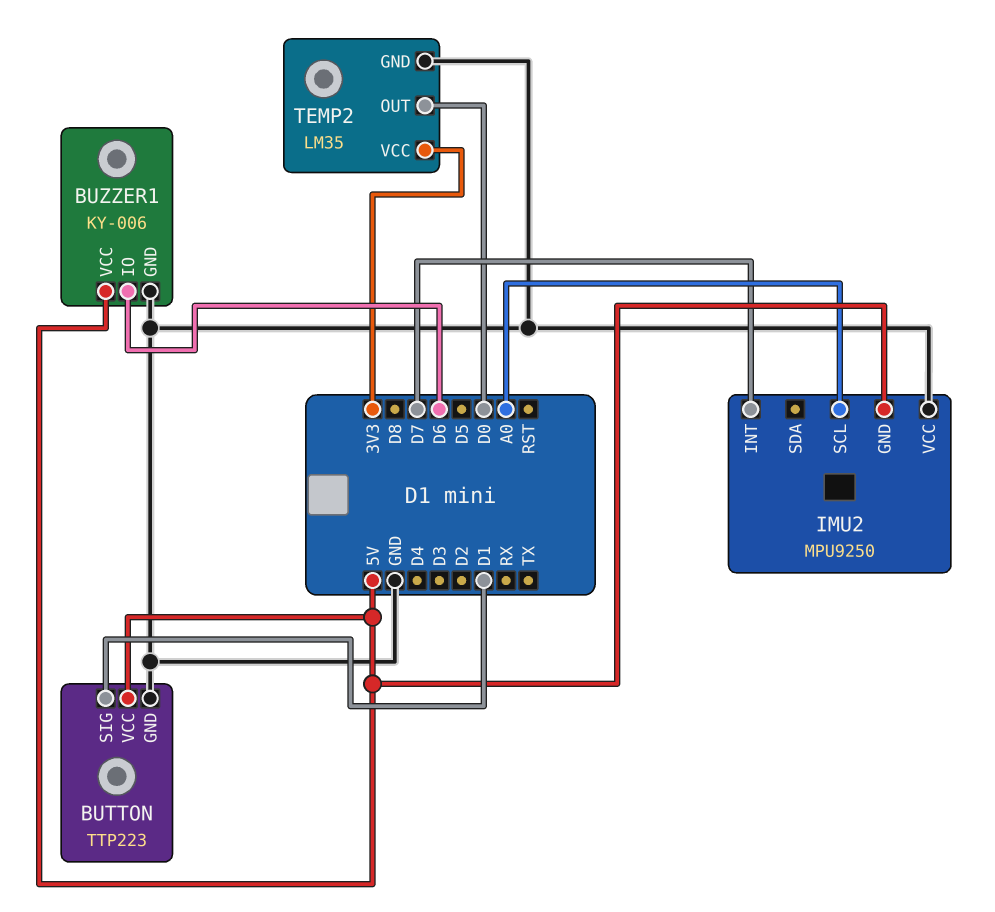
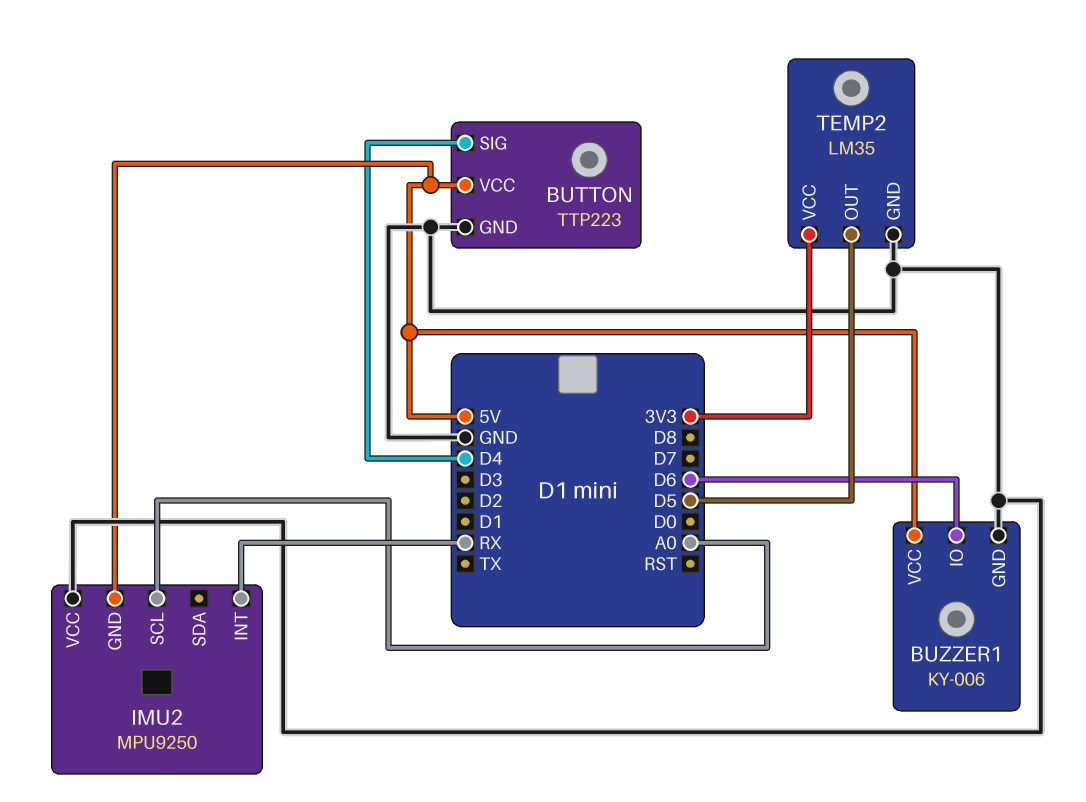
BUTTON pin SIG: D1 -> D4
IMU2 pin INT: D7 -> RX
TEMP2 pin OUT: D0 -> D5

